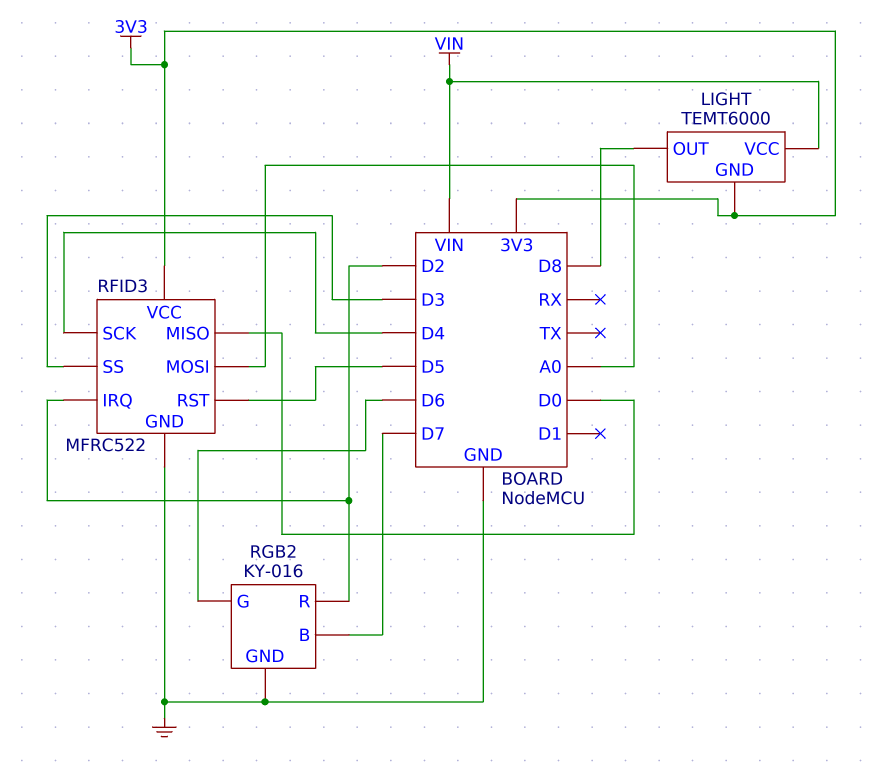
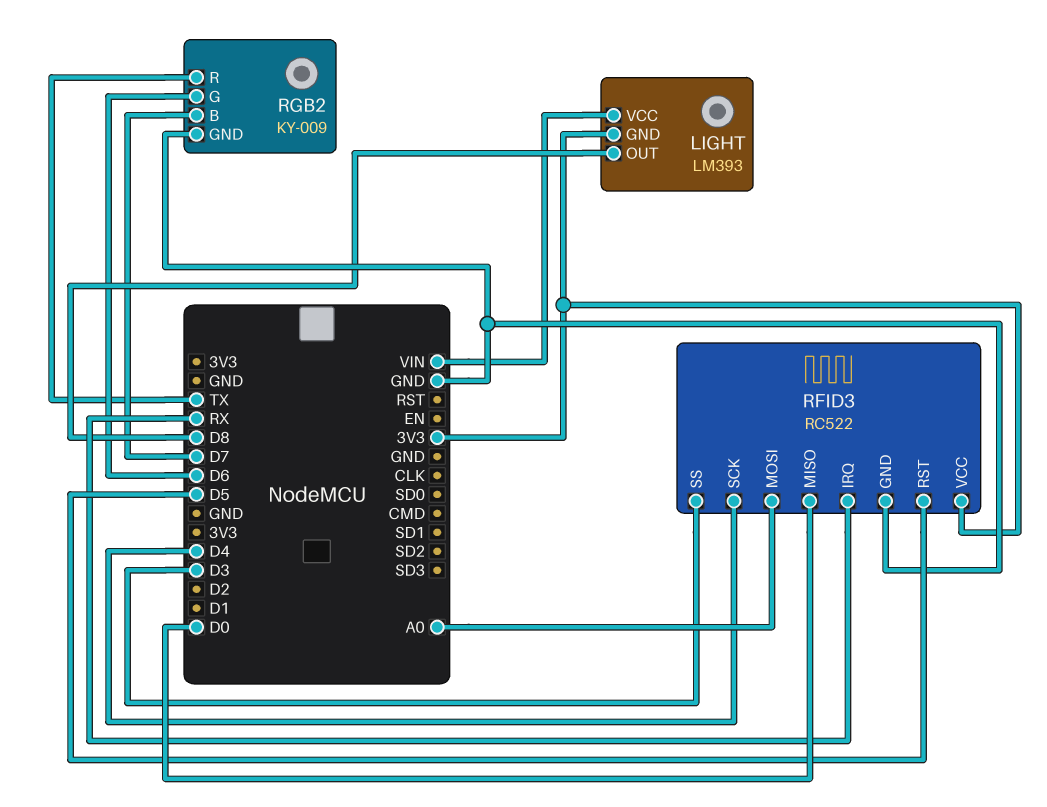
LIGHT: TEMT6000 -> LM393
RFID3: MFRC522 -> RC522
RFID3 pin IRQ: D2 -> RX
RGB2: KY-016 -> KY-009
RGB2 pin R: D2 -> TX

